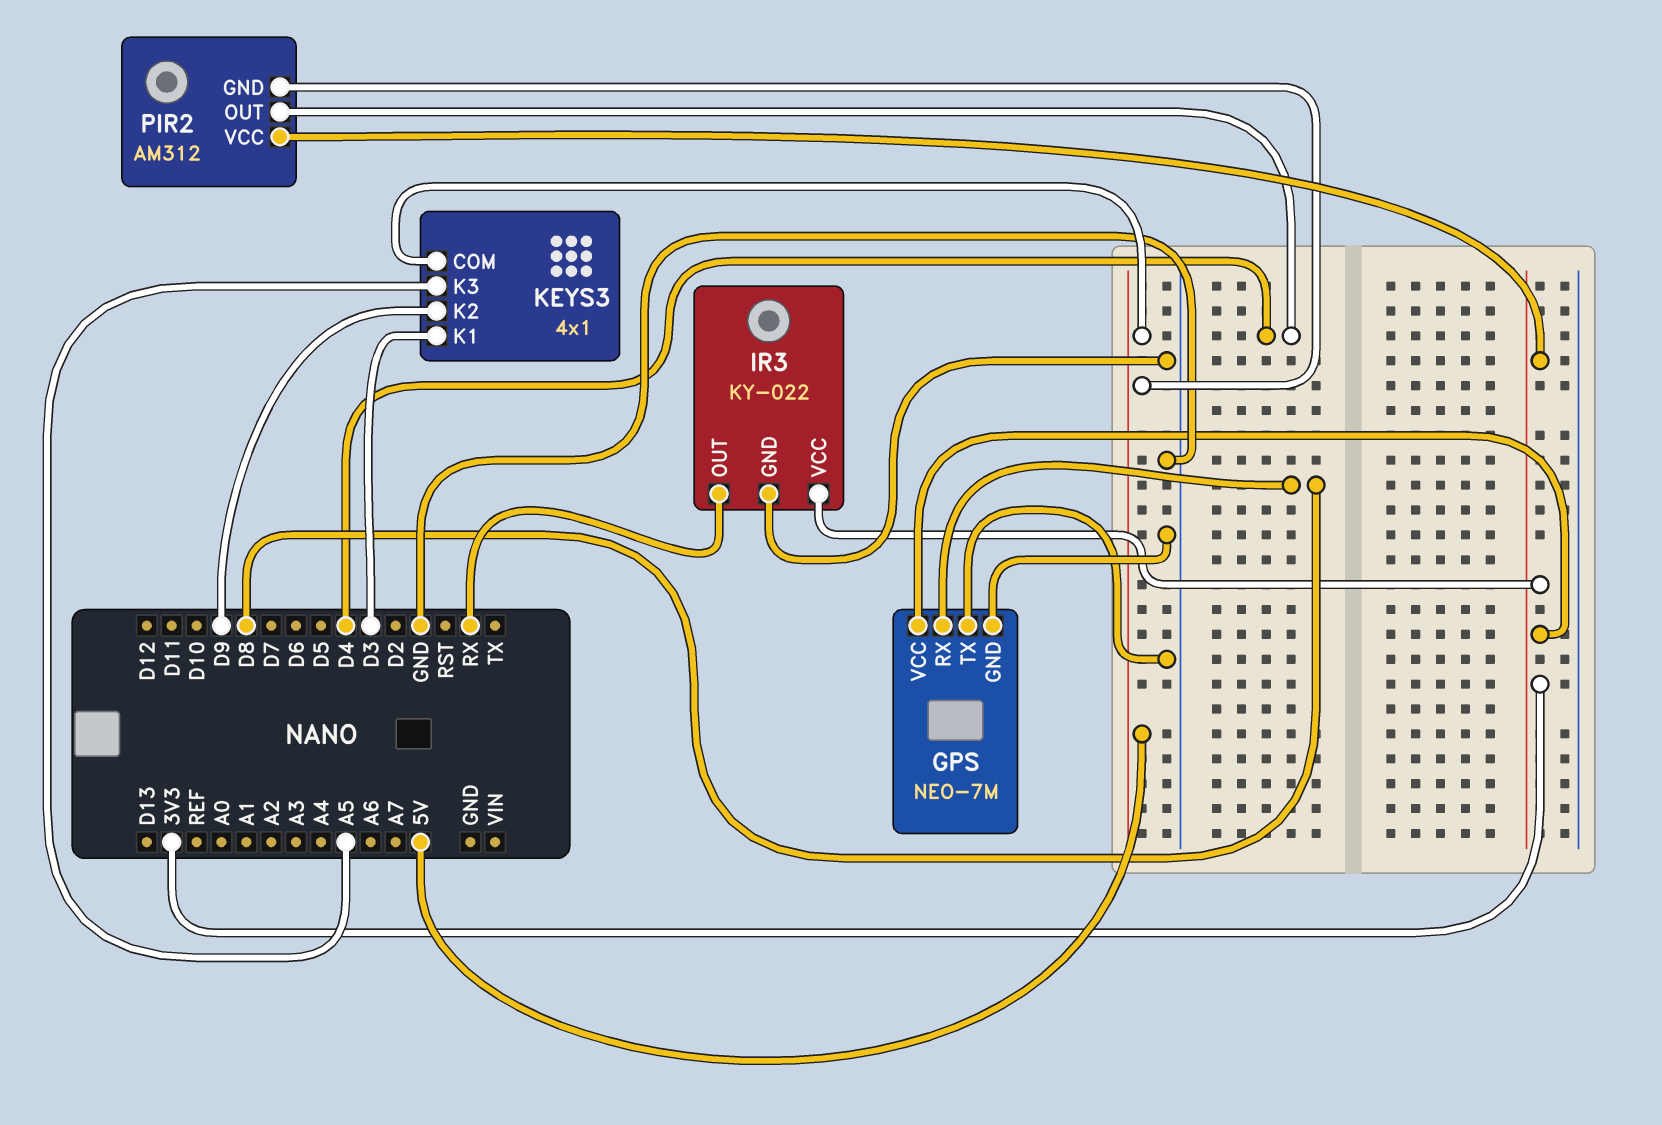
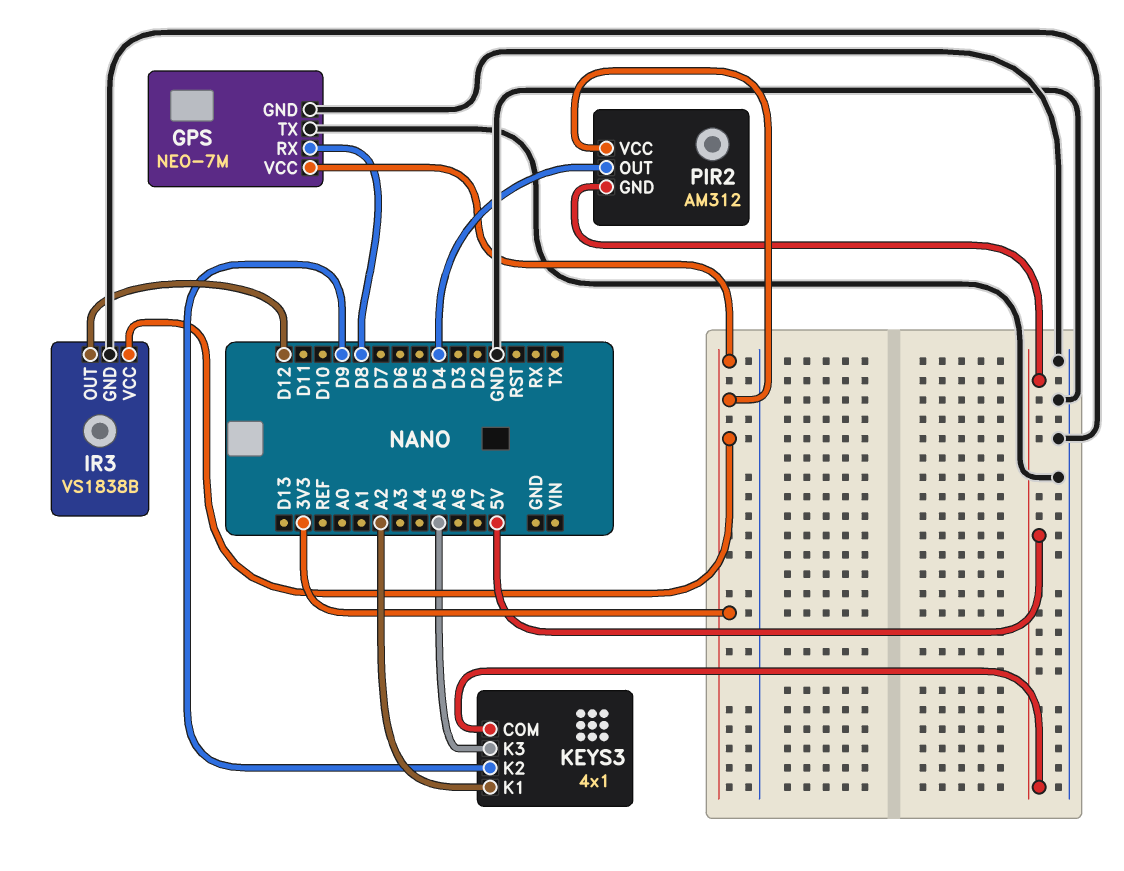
IR3: KY-022 -> VS1838B
IR3 pin OUT: RX -> D12
KEYS3 pin K1: D3 -> A2

